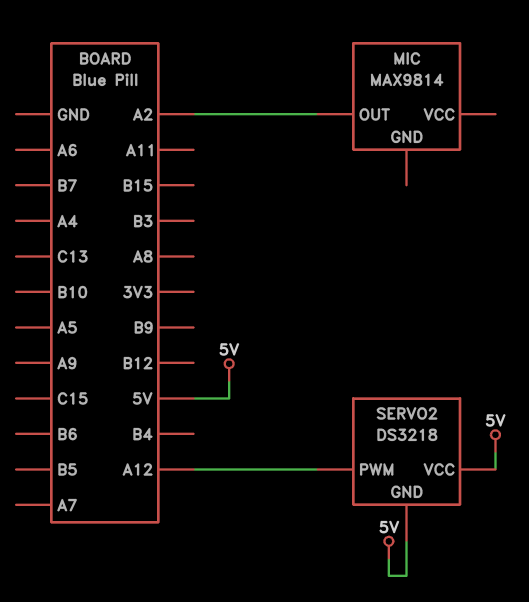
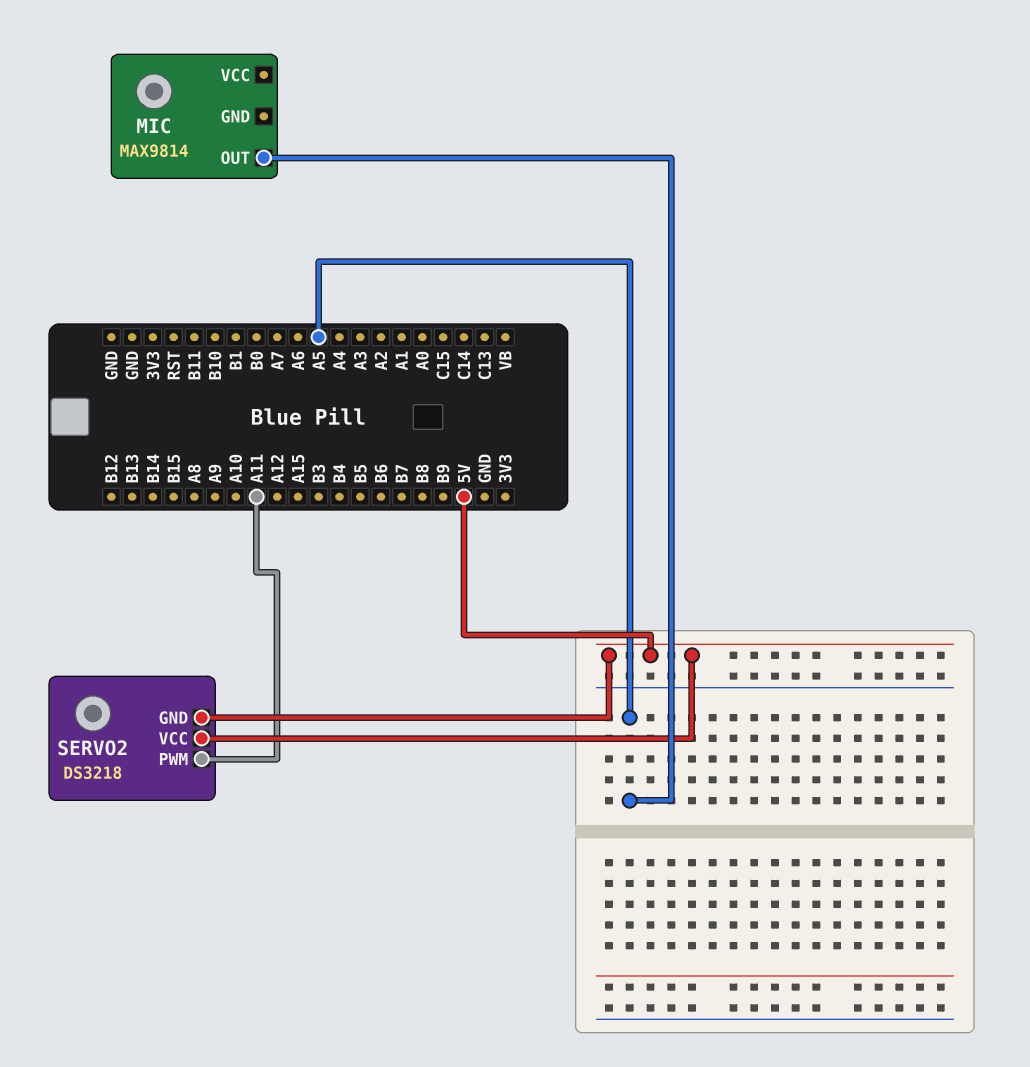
MIC pin OUT: A2 -> A5
SERVO2 pin PWM: A12 -> A11

